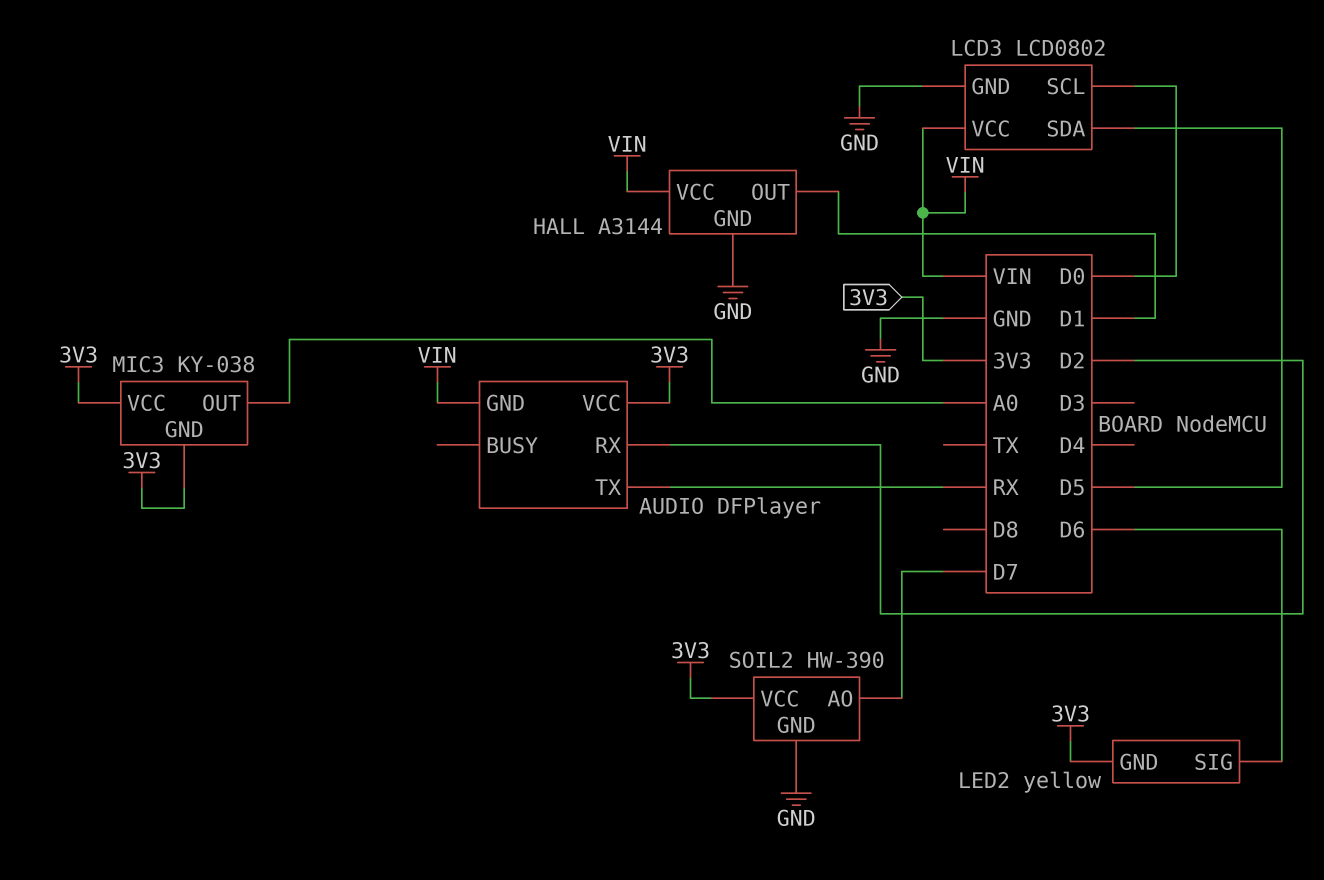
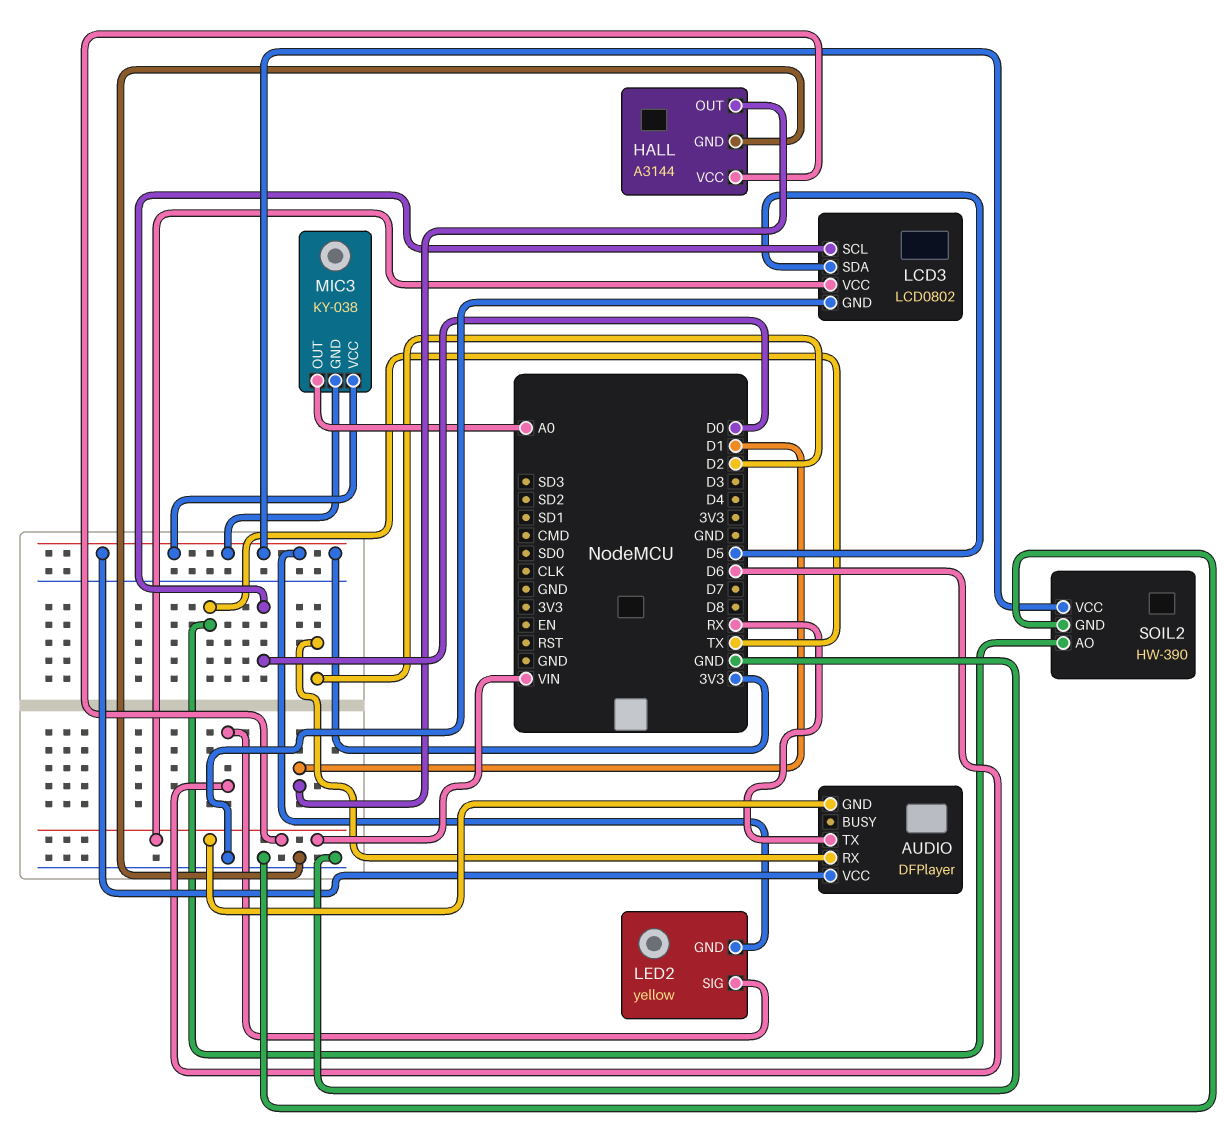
SOIL2 pin AO: D7 -> TX

